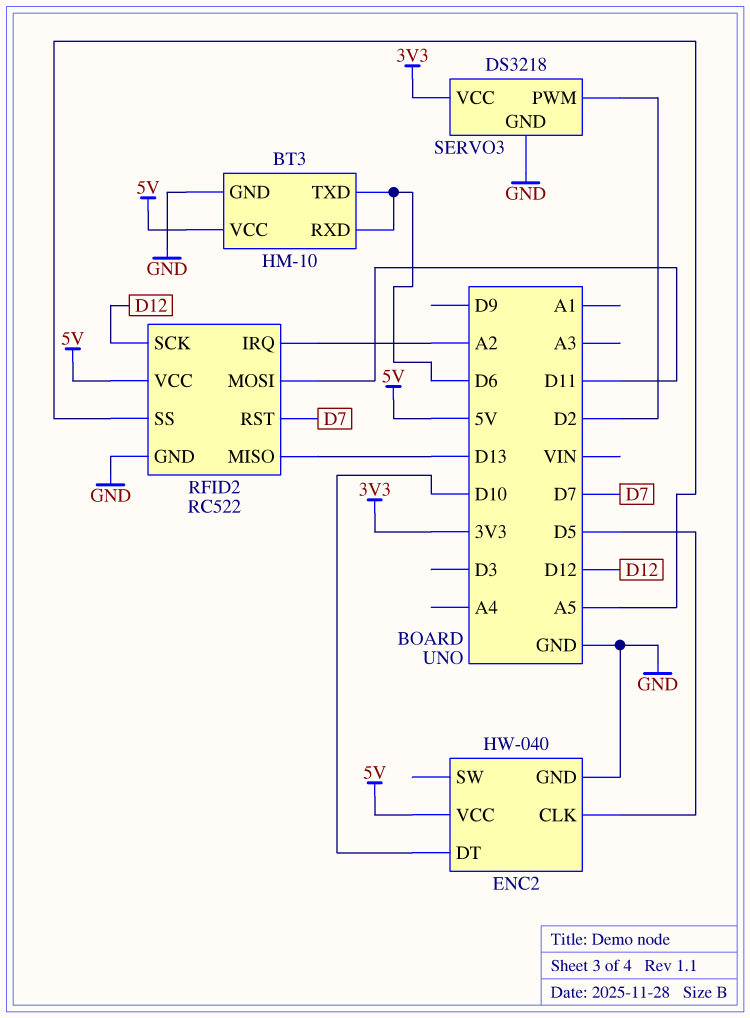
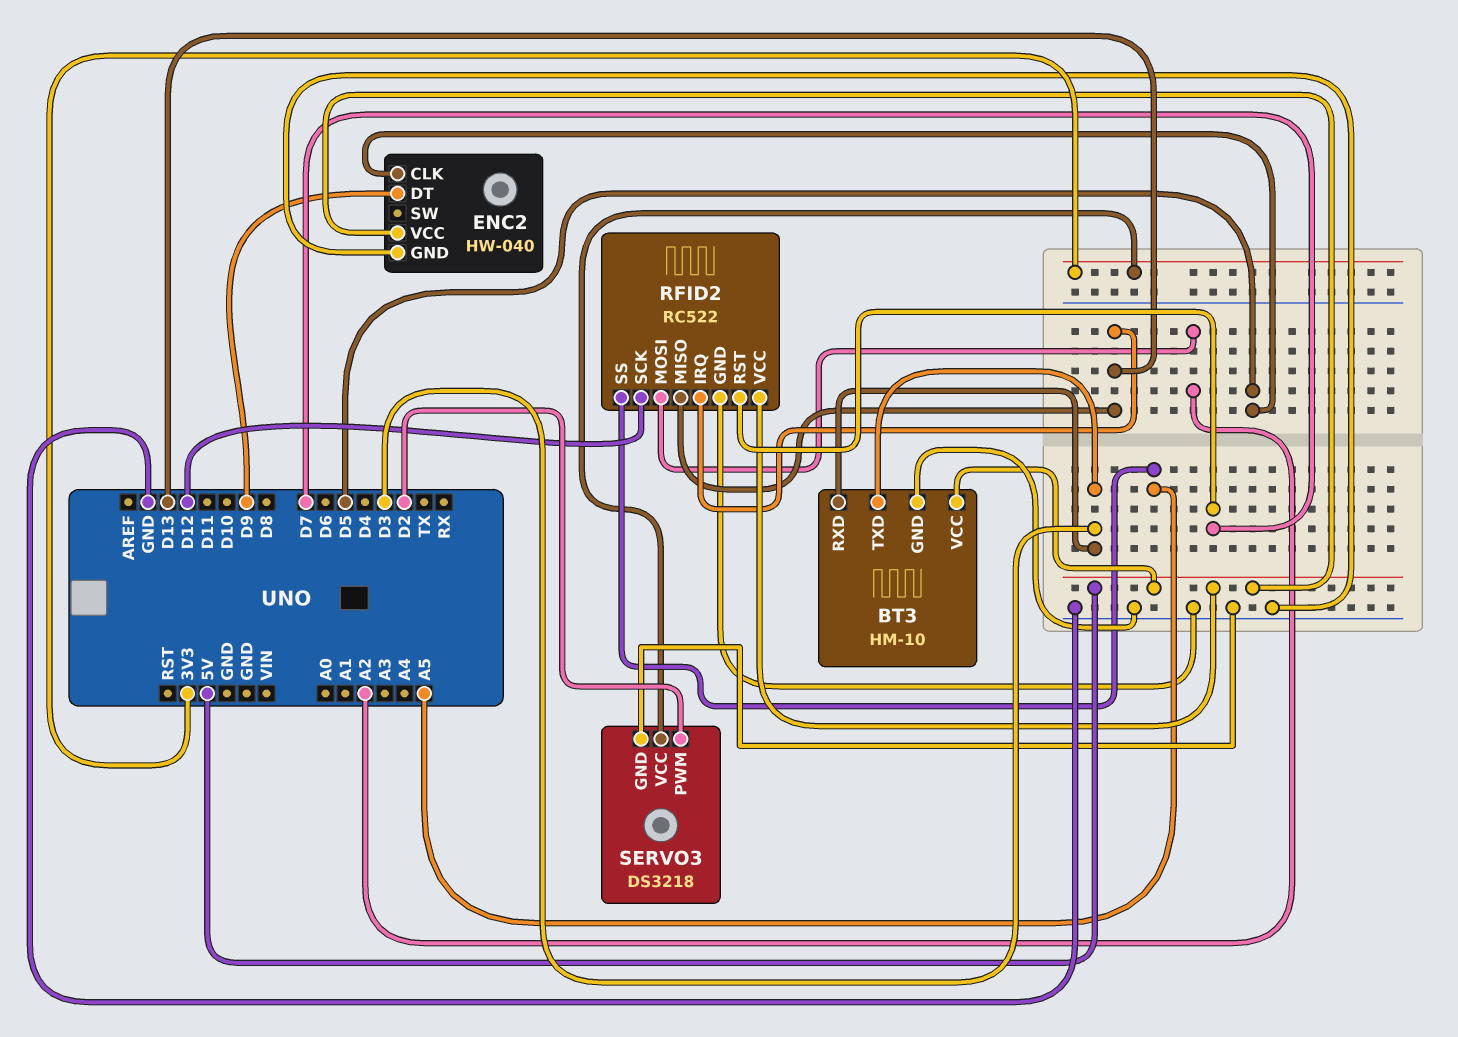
BT3 pin RXD: D6 -> D3
BT3 pin TXD: D6 -> D3
ENC2 pin DT: D10 -> D9
RFID2 pin IRQ: A2 -> D13
RFID2 pin MOSI: D11 -> A2

